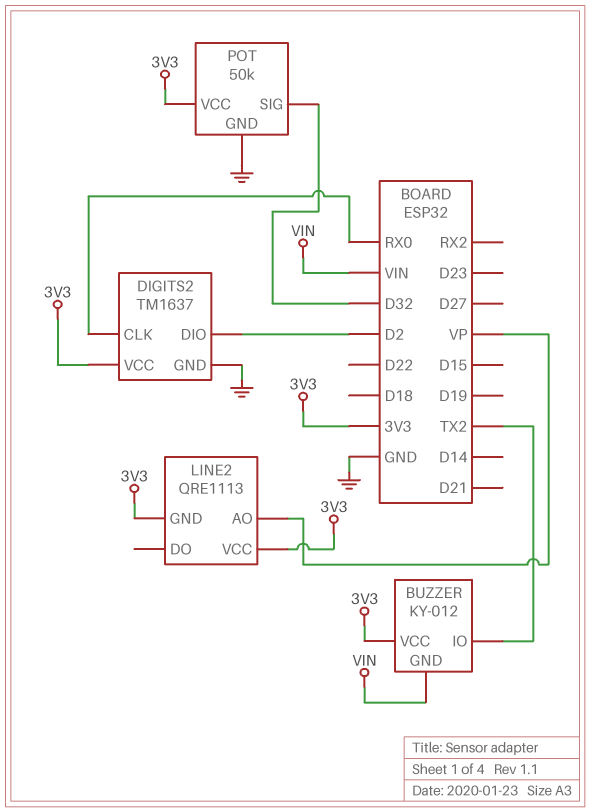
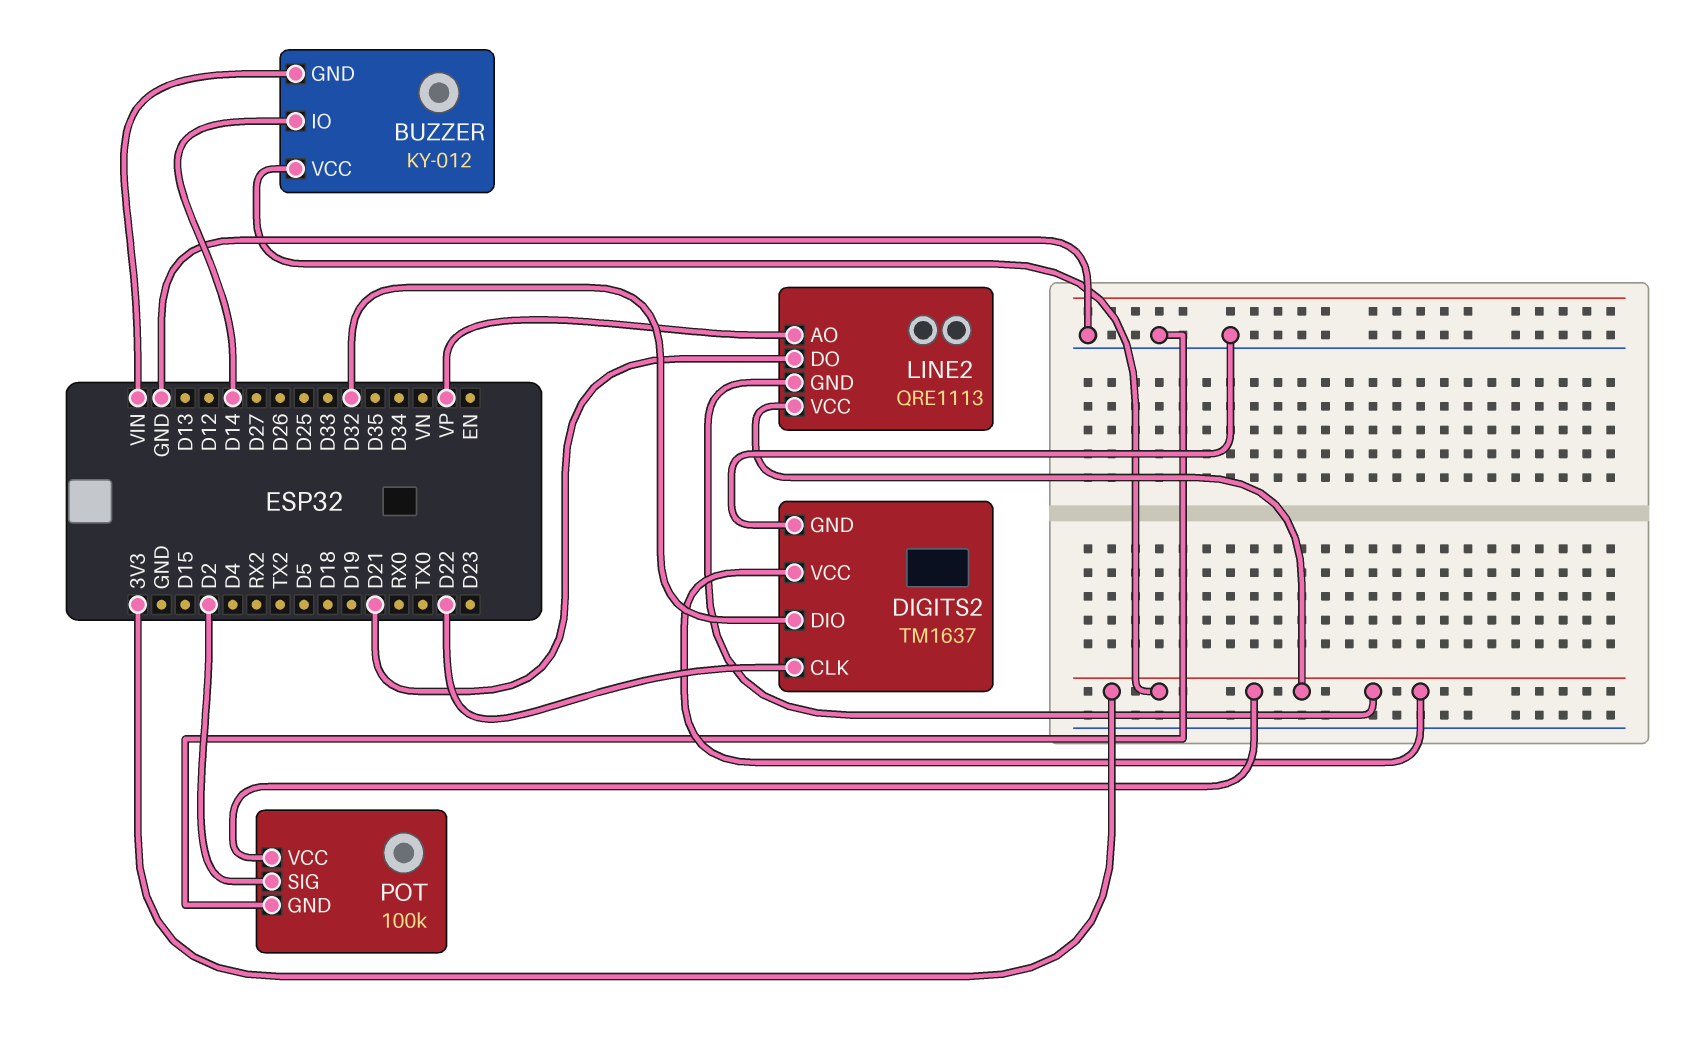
BUZZER pin IO: TX2 -> D14
DIGITS2 pin CLK: RX0 -> D22
DIGITS2 pin DIO: D2 -> D32
LINE2 pin DO: none -> D21
POT: 50k -> 100k
POT pin SIG: D32 -> D2

